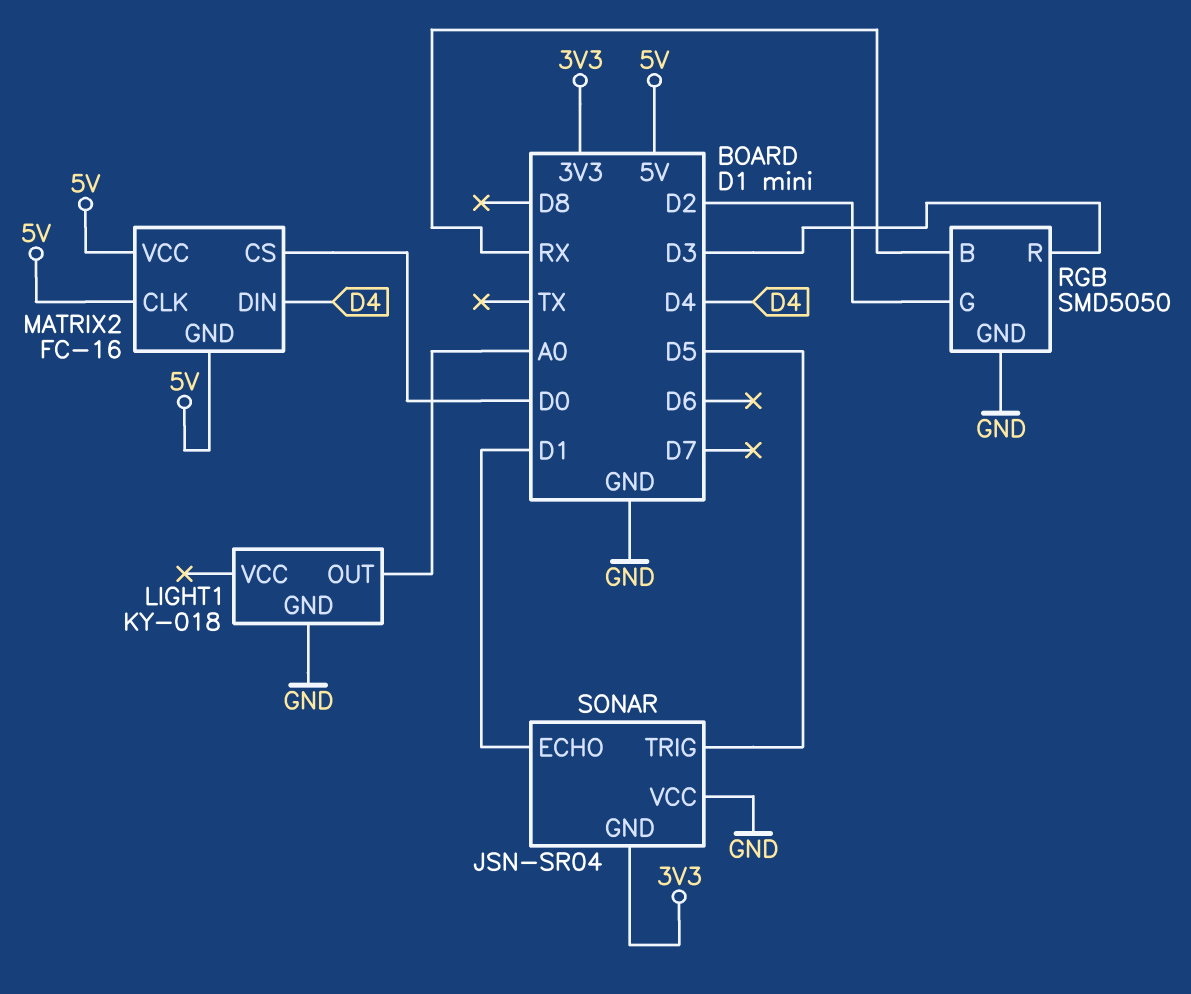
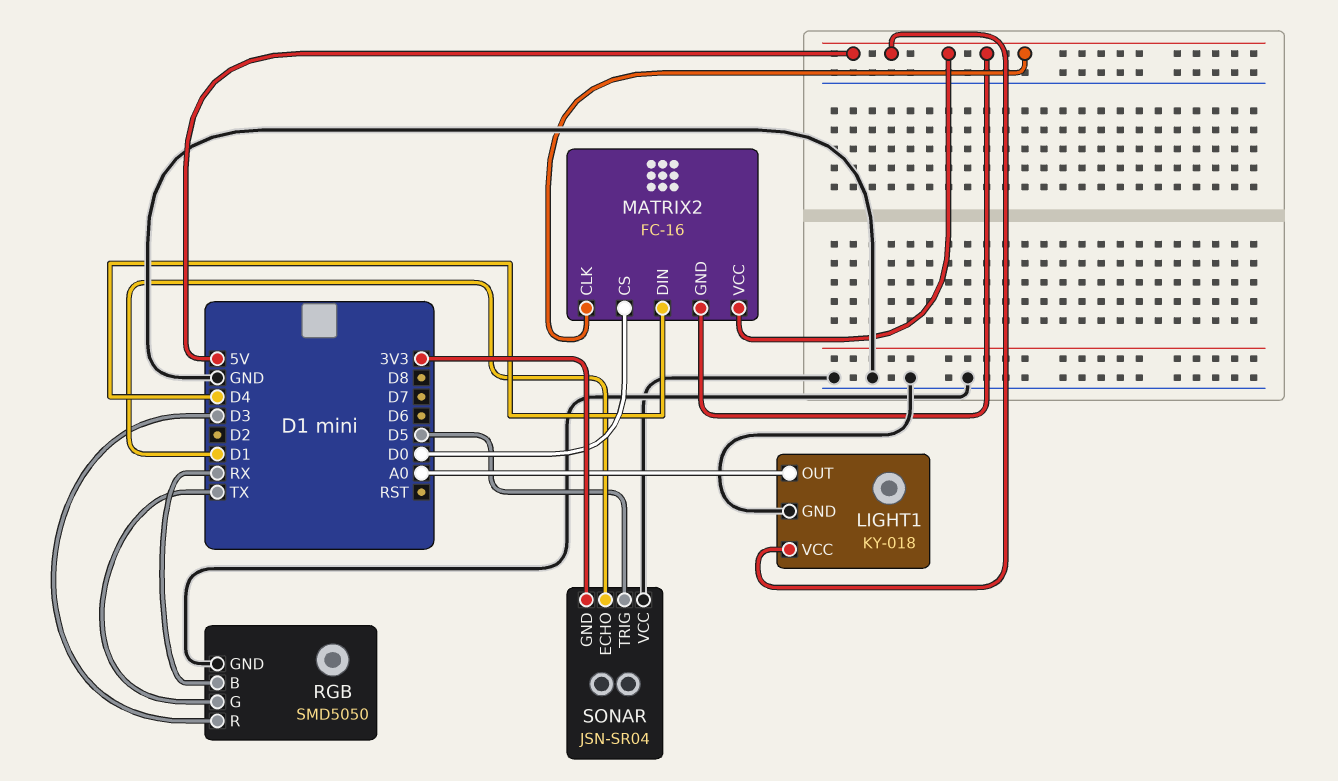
LIGHT1 pin VCC: none -> 5V
RGB pin G: D2 -> TX

